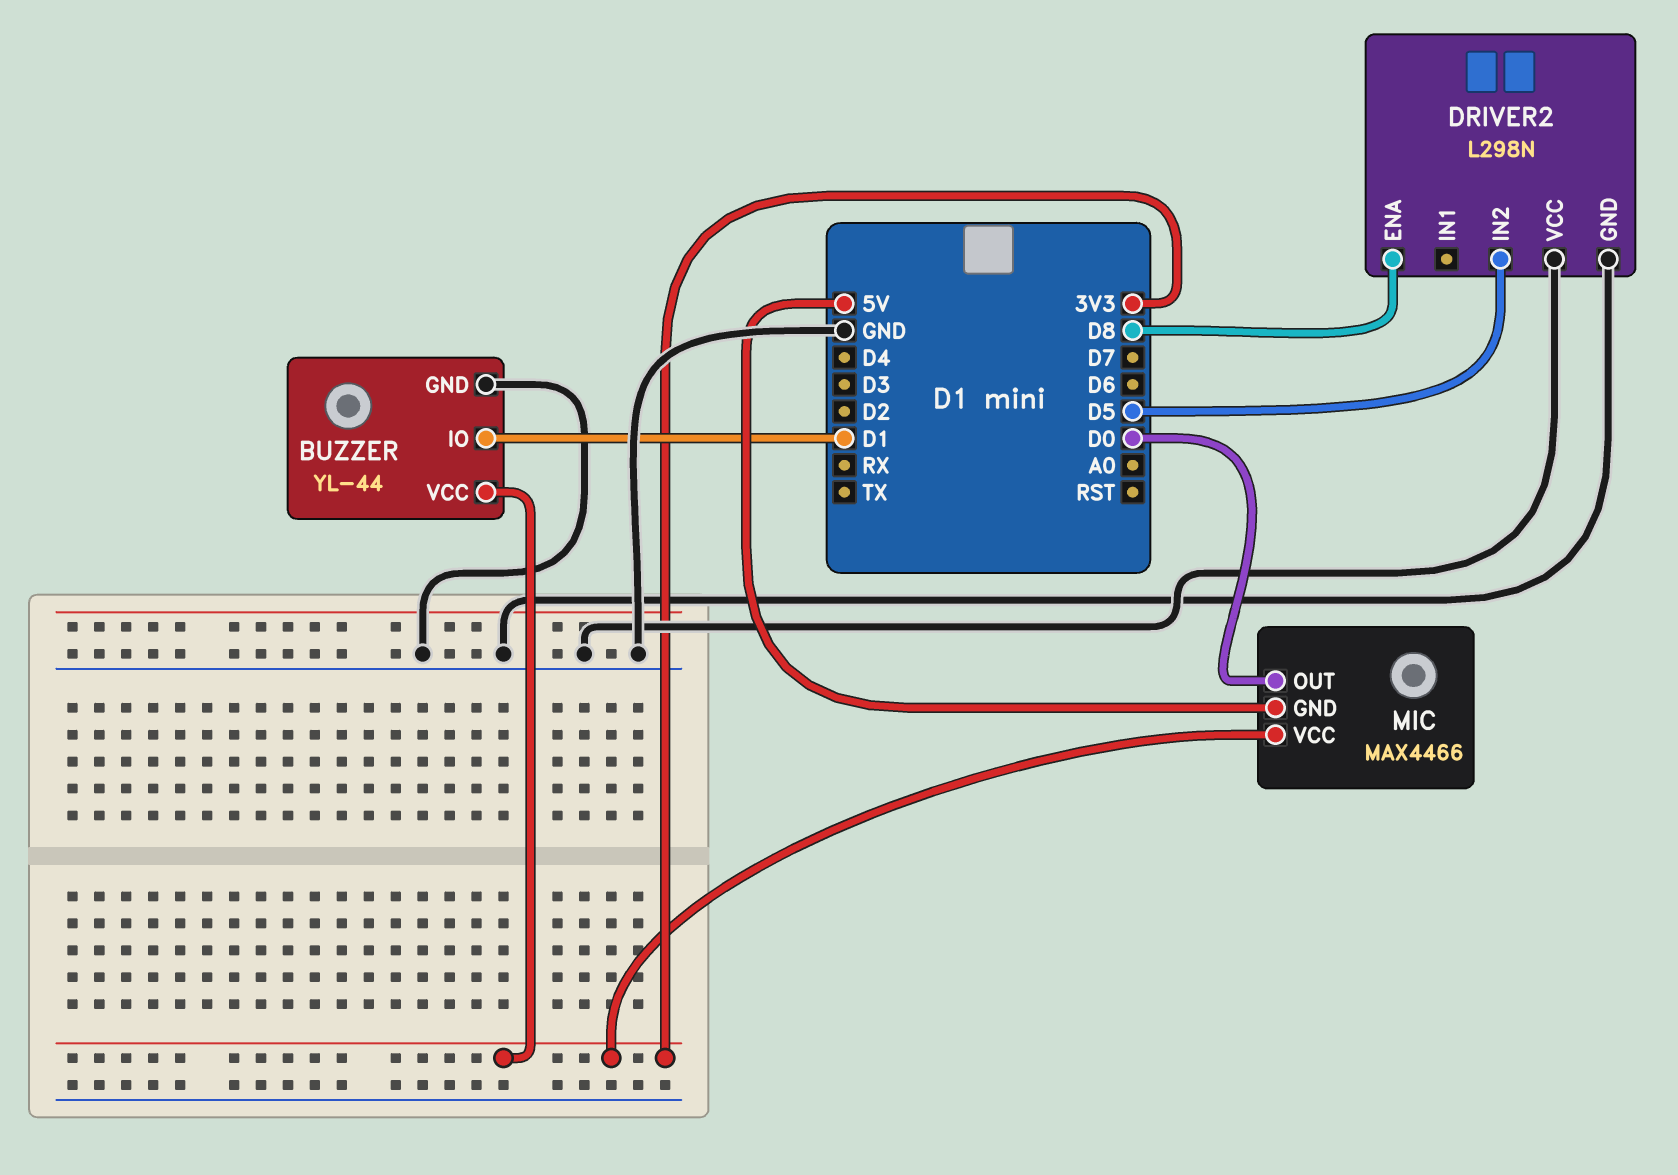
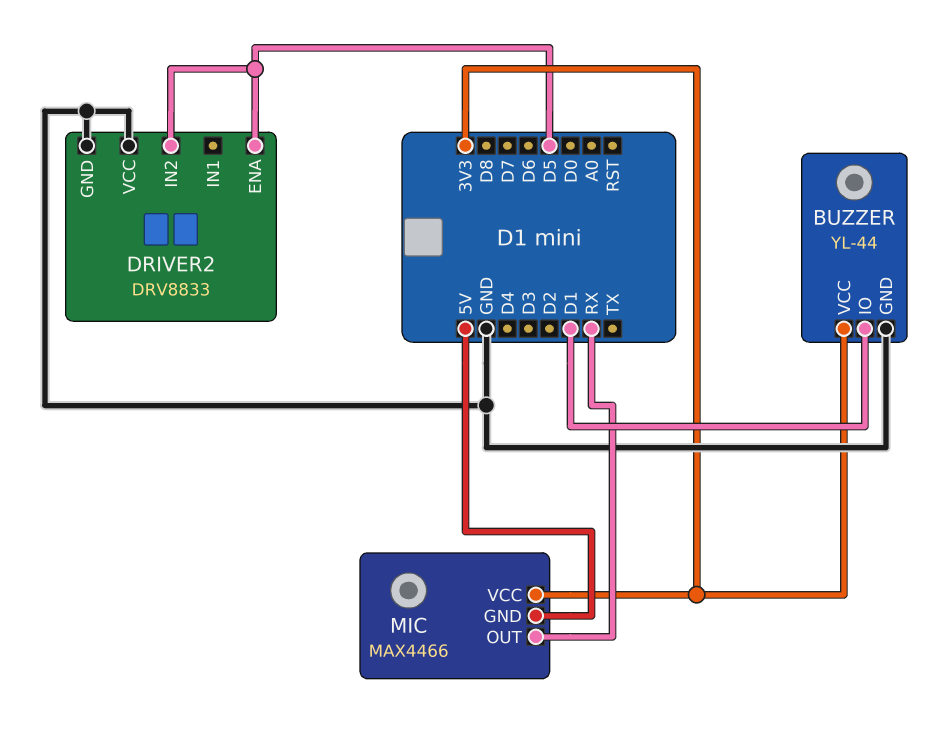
DRIVER2: L298N -> DRV8833
DRIVER2 pin ENA: D8 -> D5
MIC pin OUT: D0 -> RX

